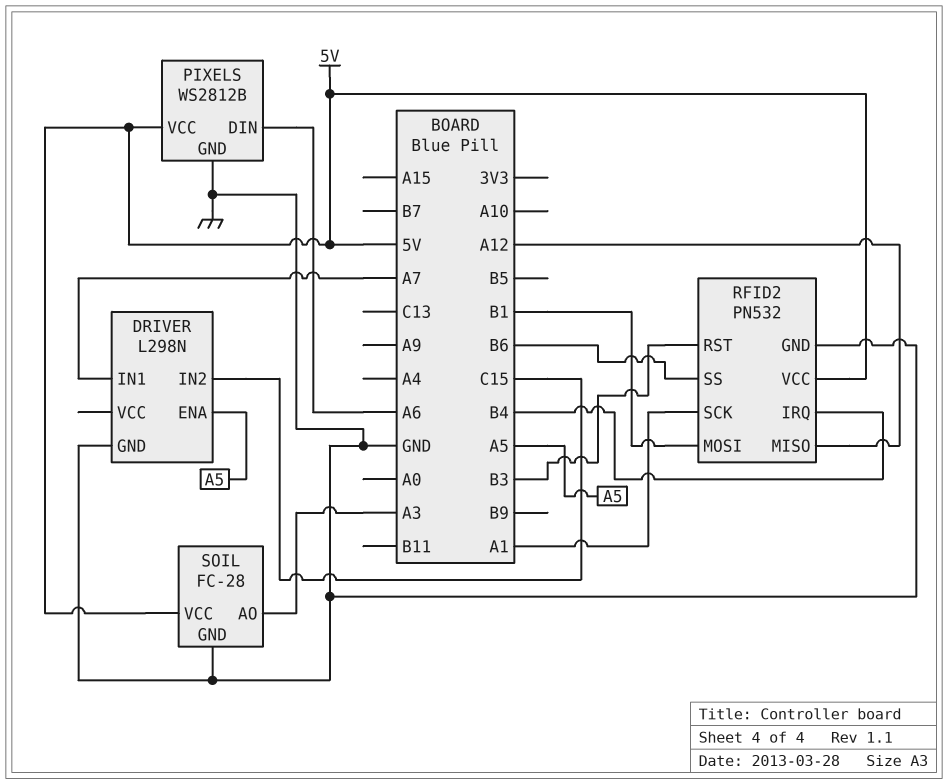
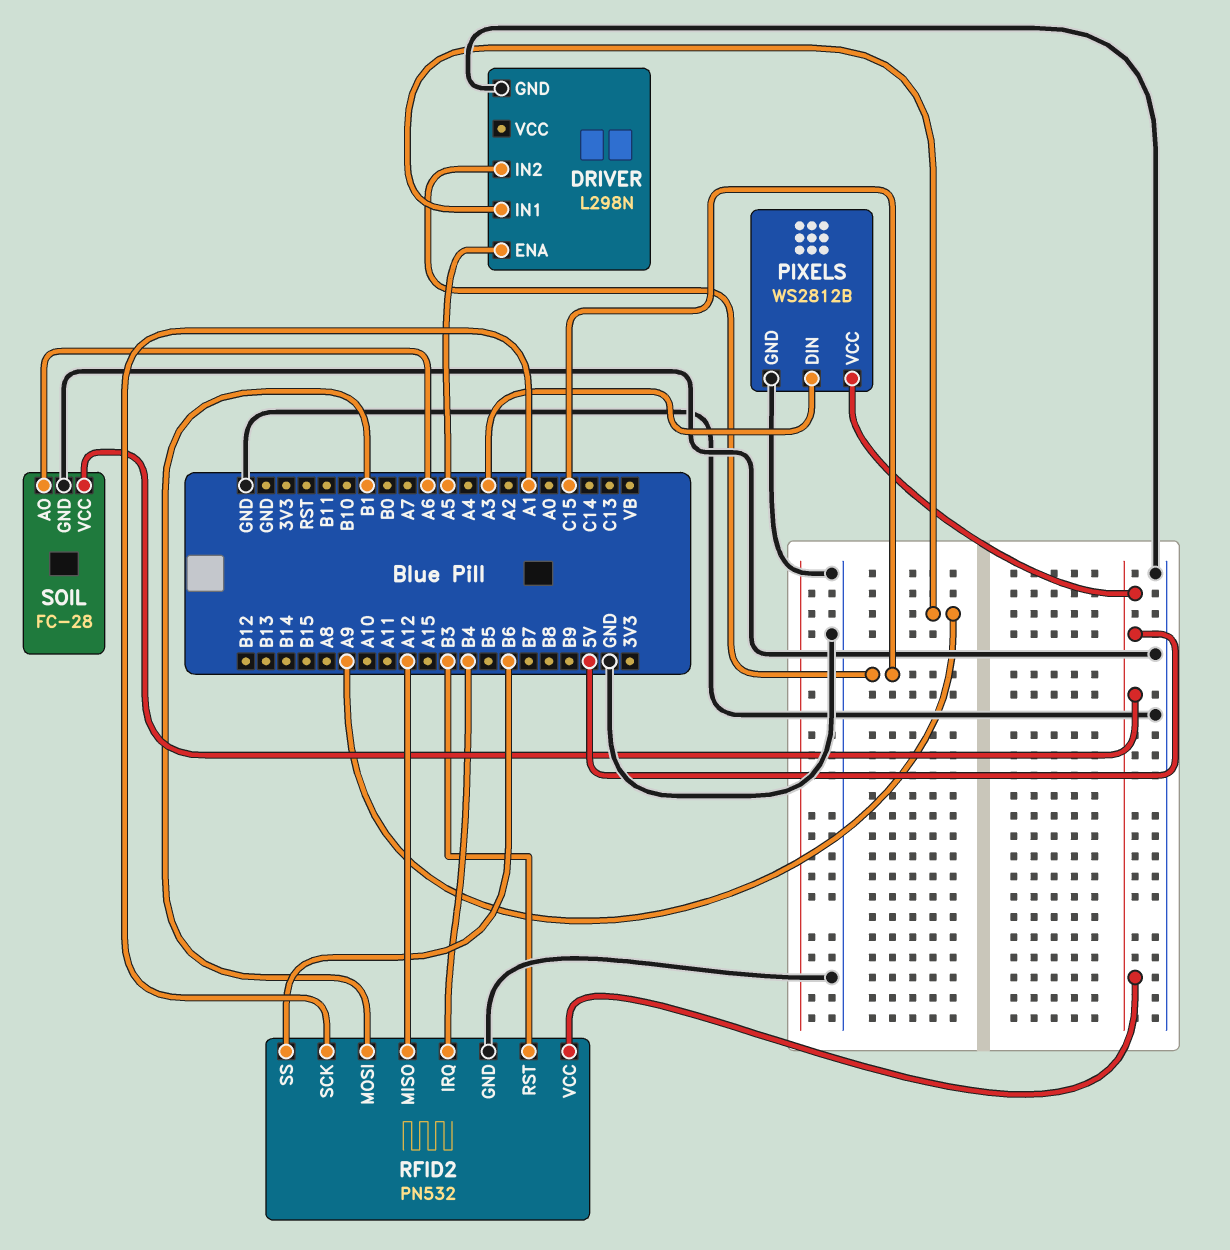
DRIVER pin IN1: A7 -> A9
PIXELS pin DIN: A6 -> A3
SOIL pin AO: A3 -> A6

